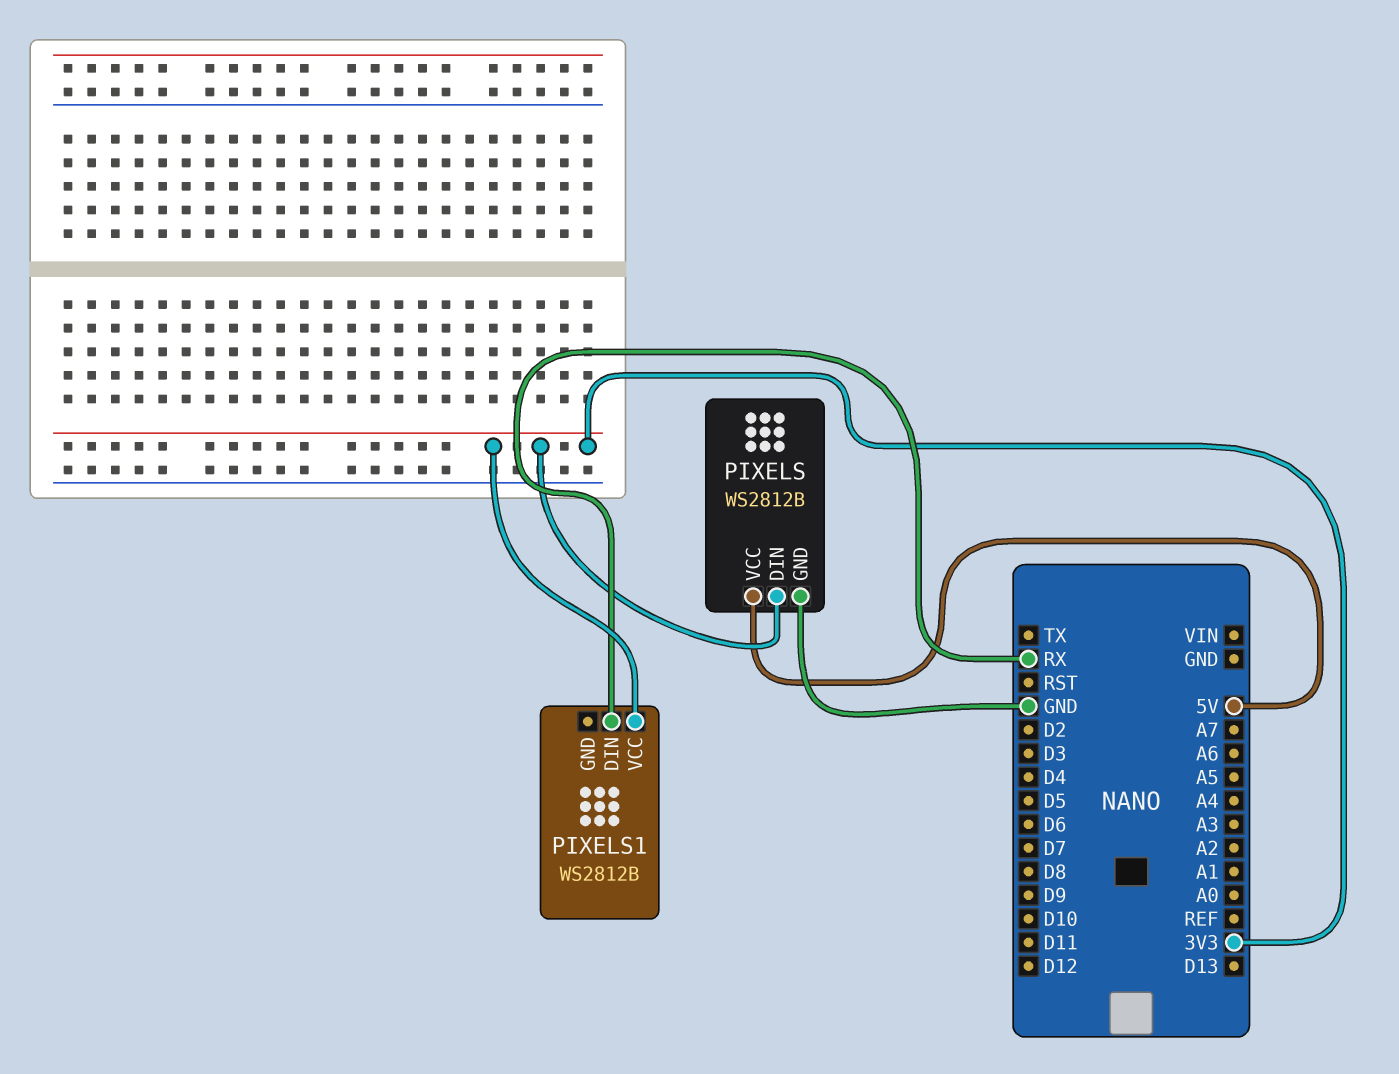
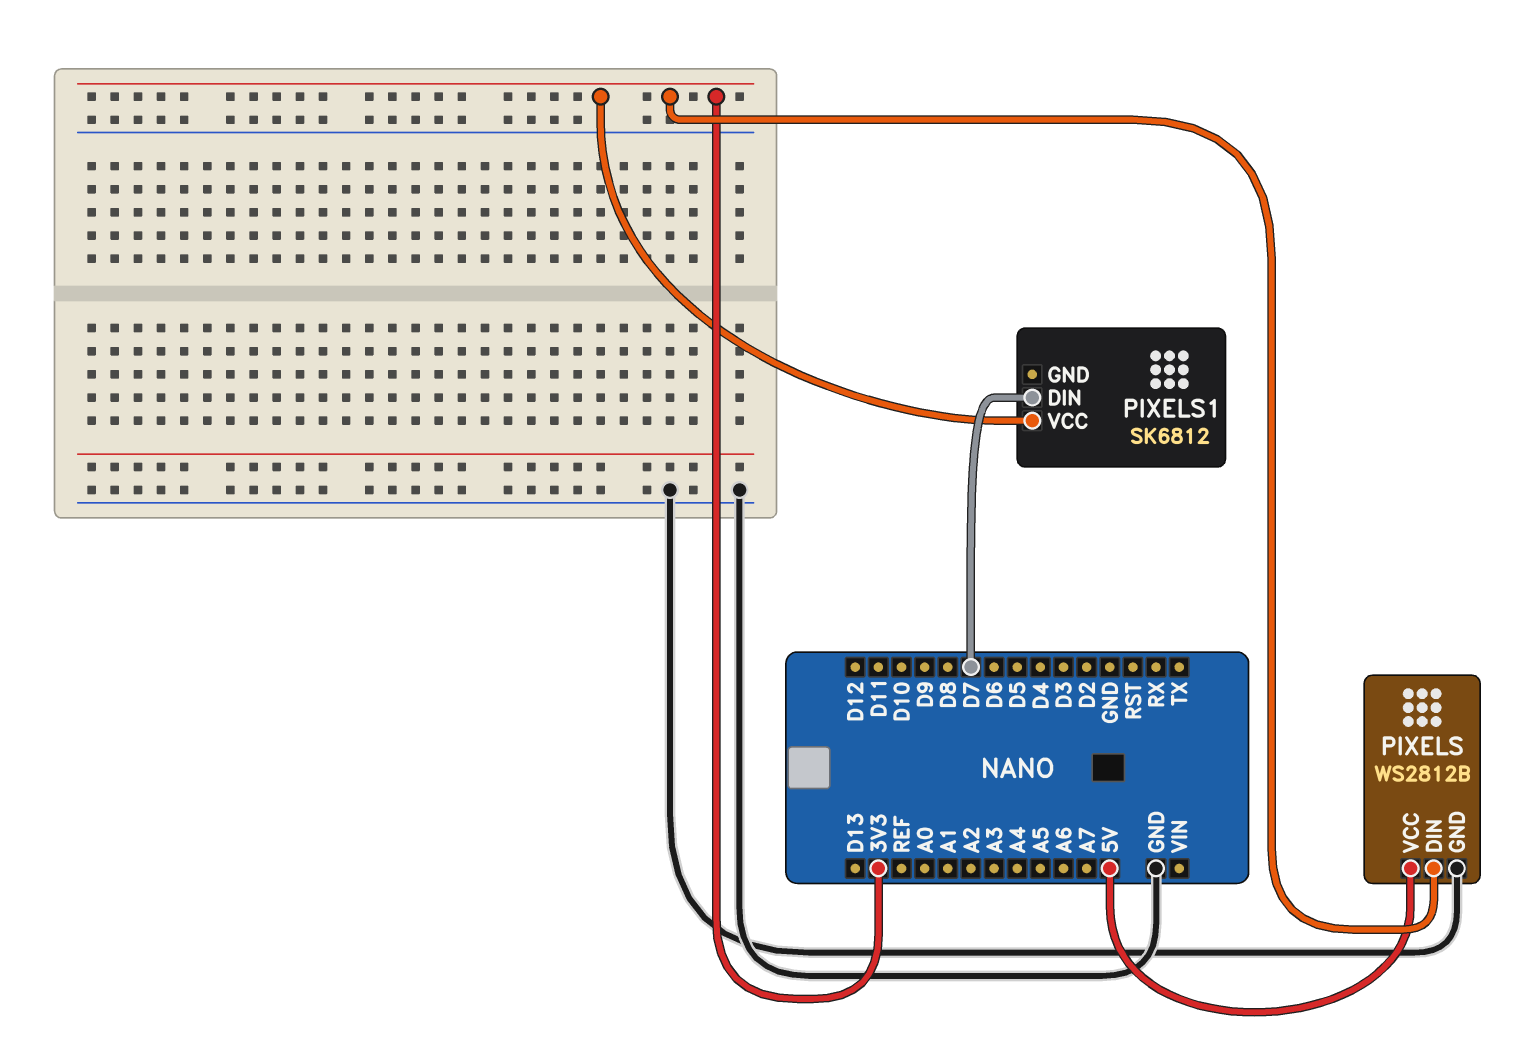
PIXELS1: WS2812B -> SK6812
PIXELS1 pin DIN: RX -> D7

